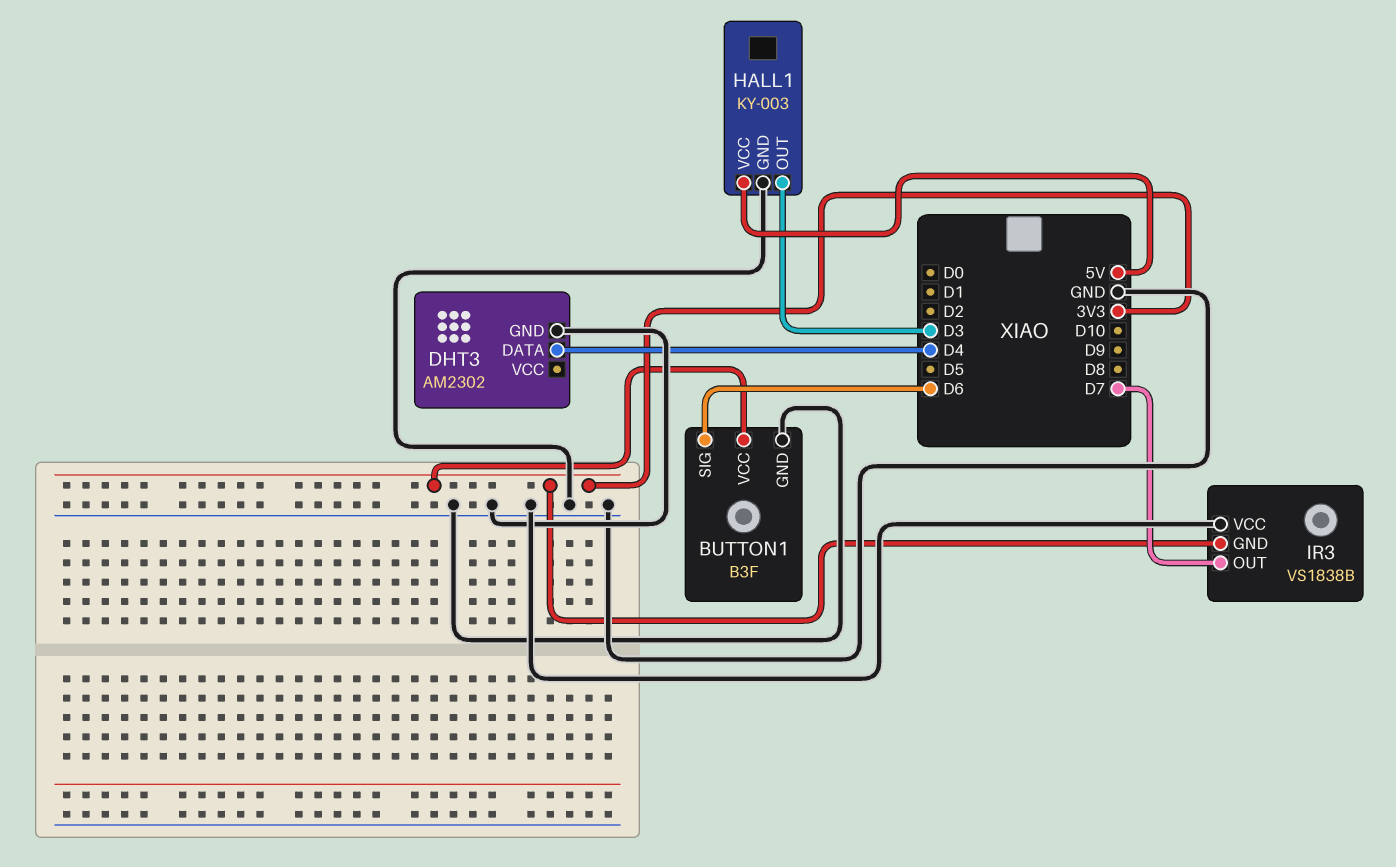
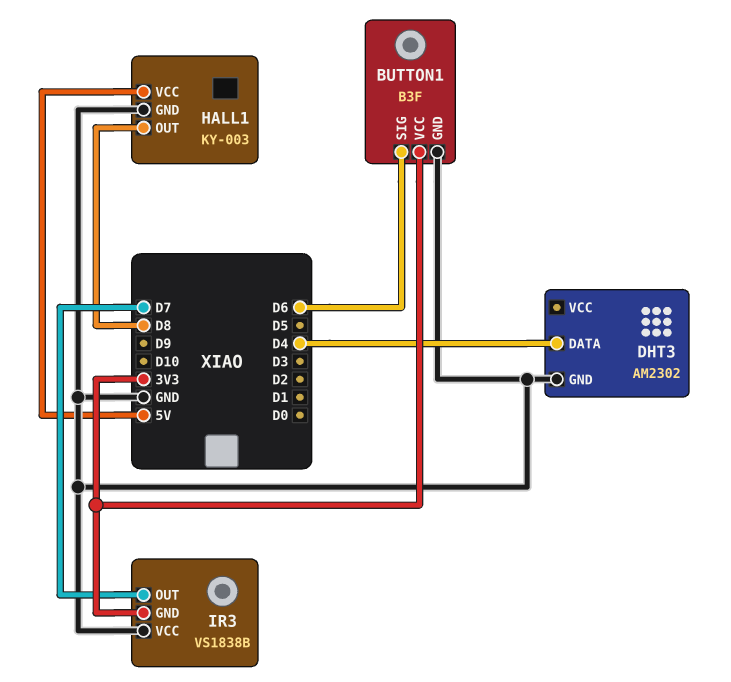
HALL1 pin OUT: D3 -> D8

